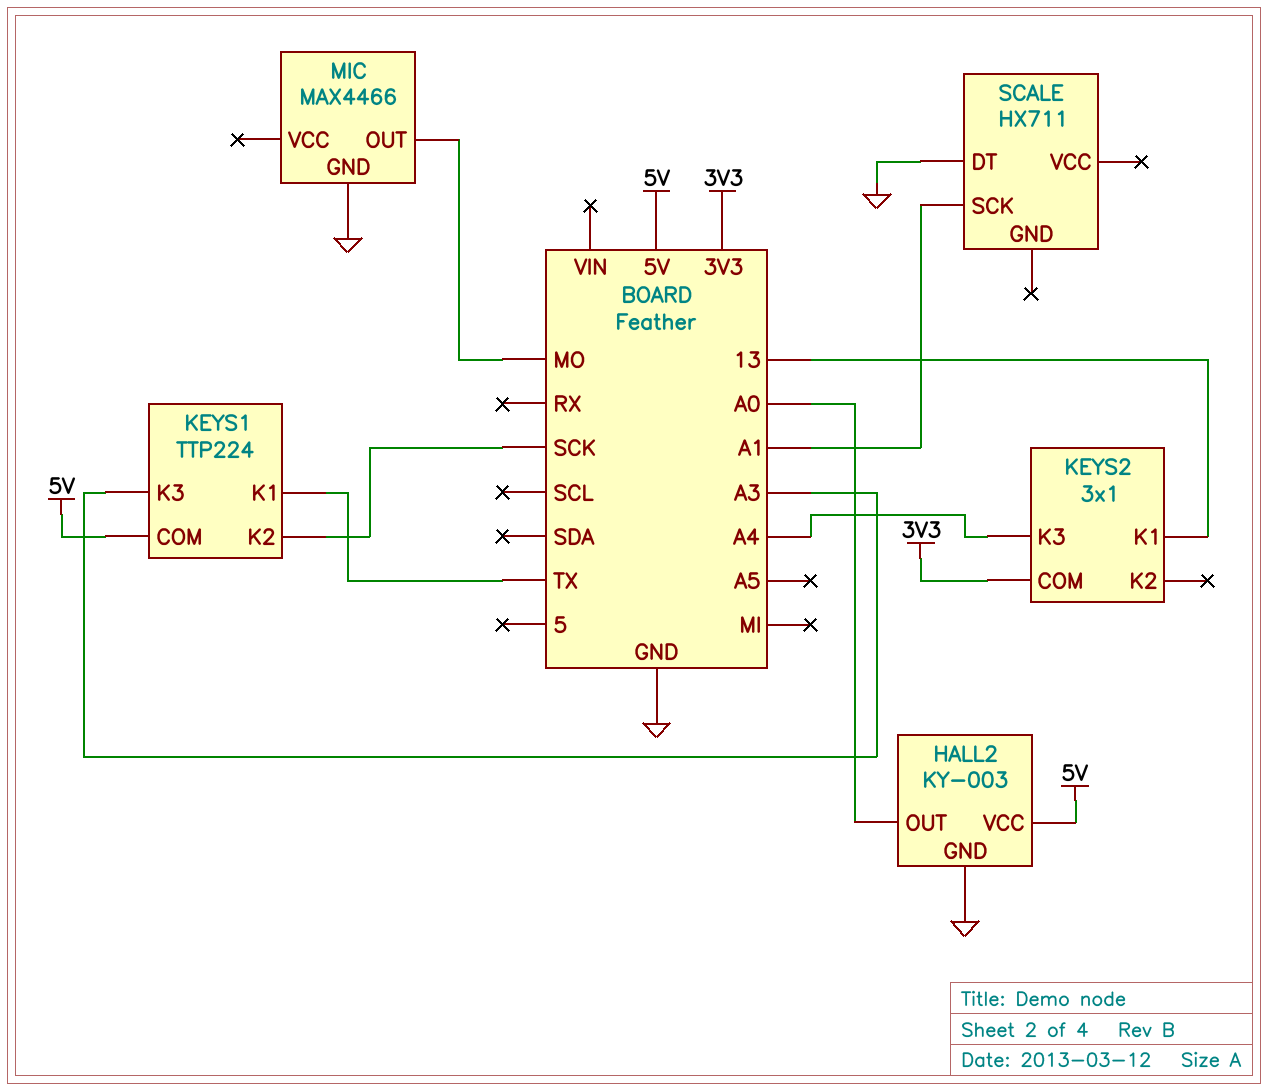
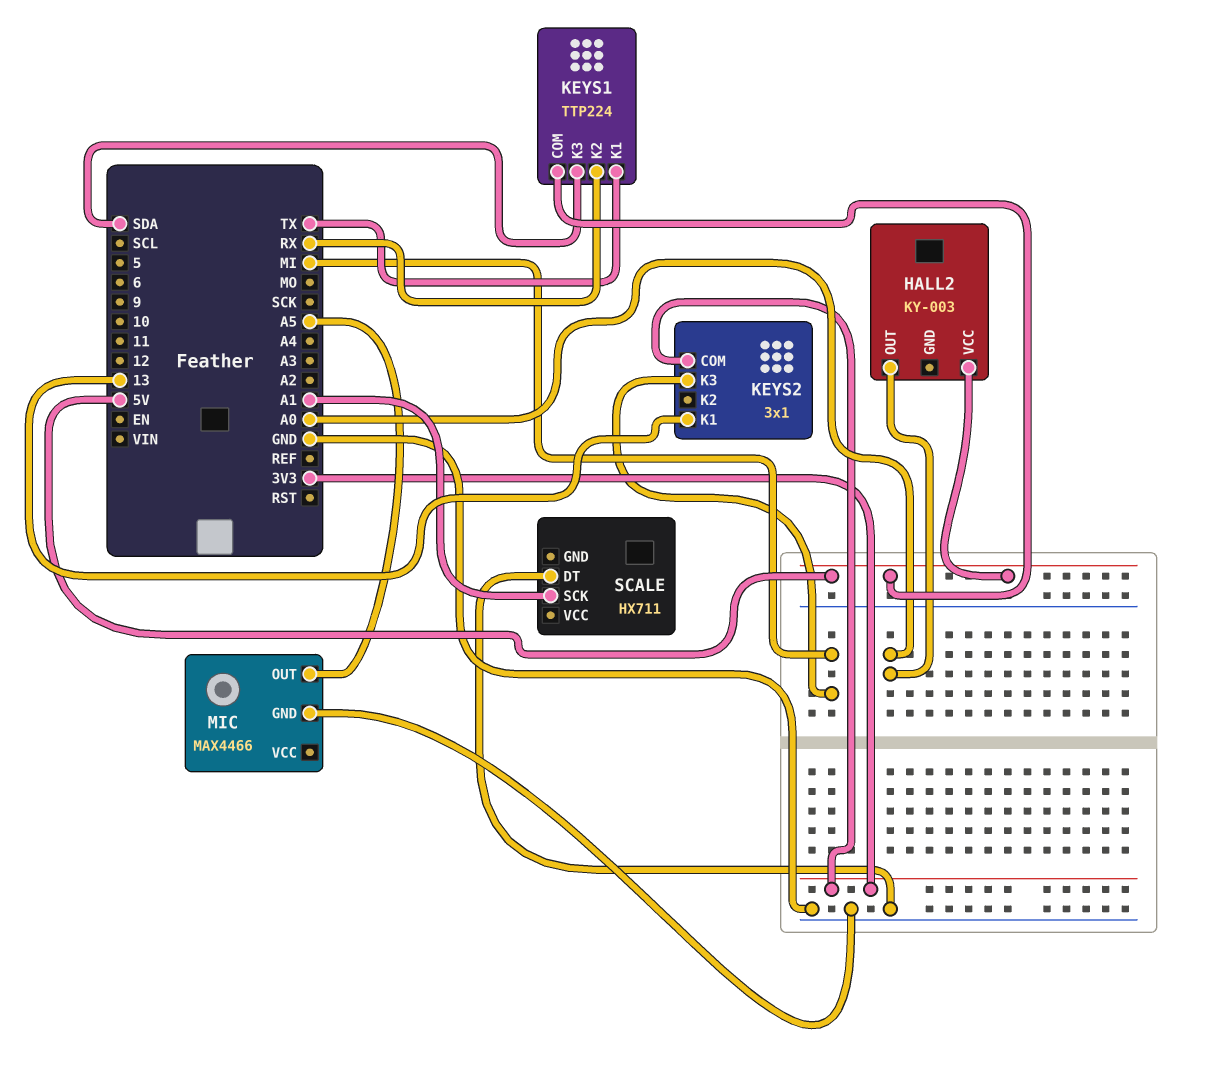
HALL2 pin GND: GND -> none
KEYS1 pin K2: SCK -> RX
KEYS1 pin K3: A3 -> SDA
KEYS2 pin K3: A4 -> MI
MIC pin OUT: MO -> A5

